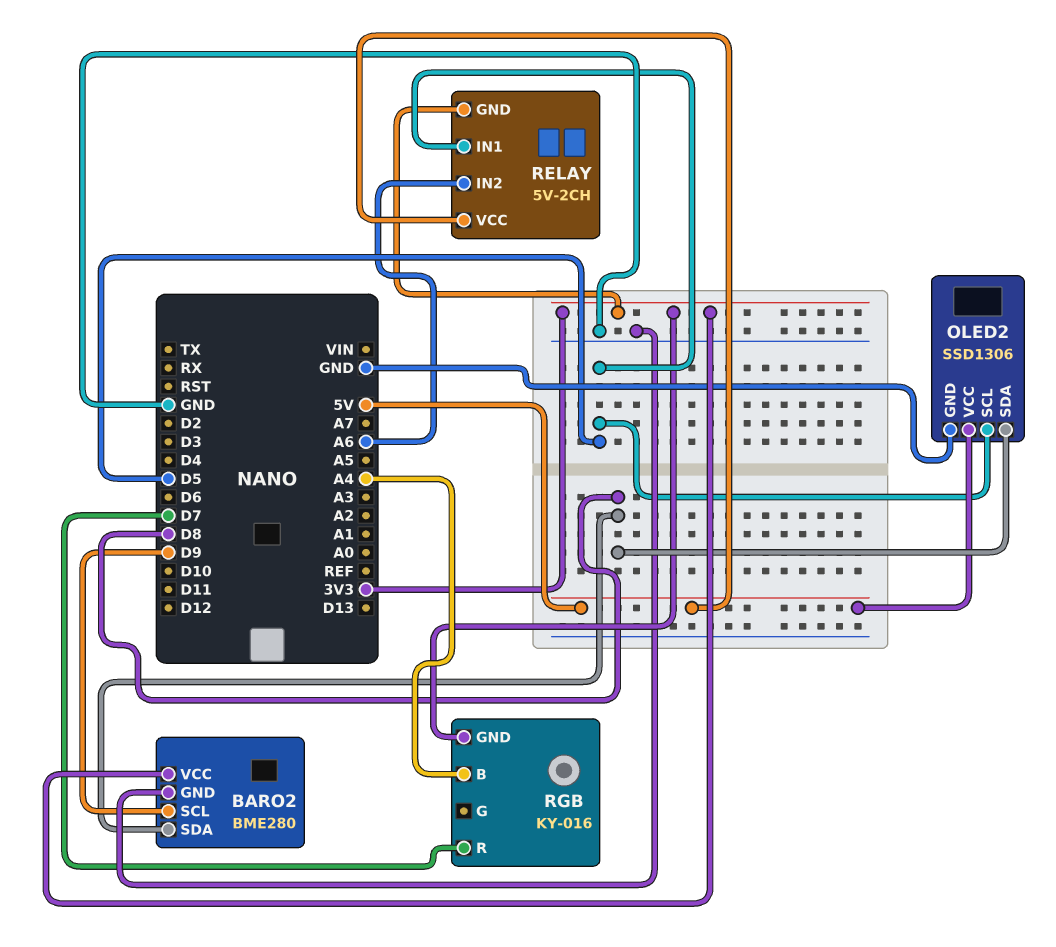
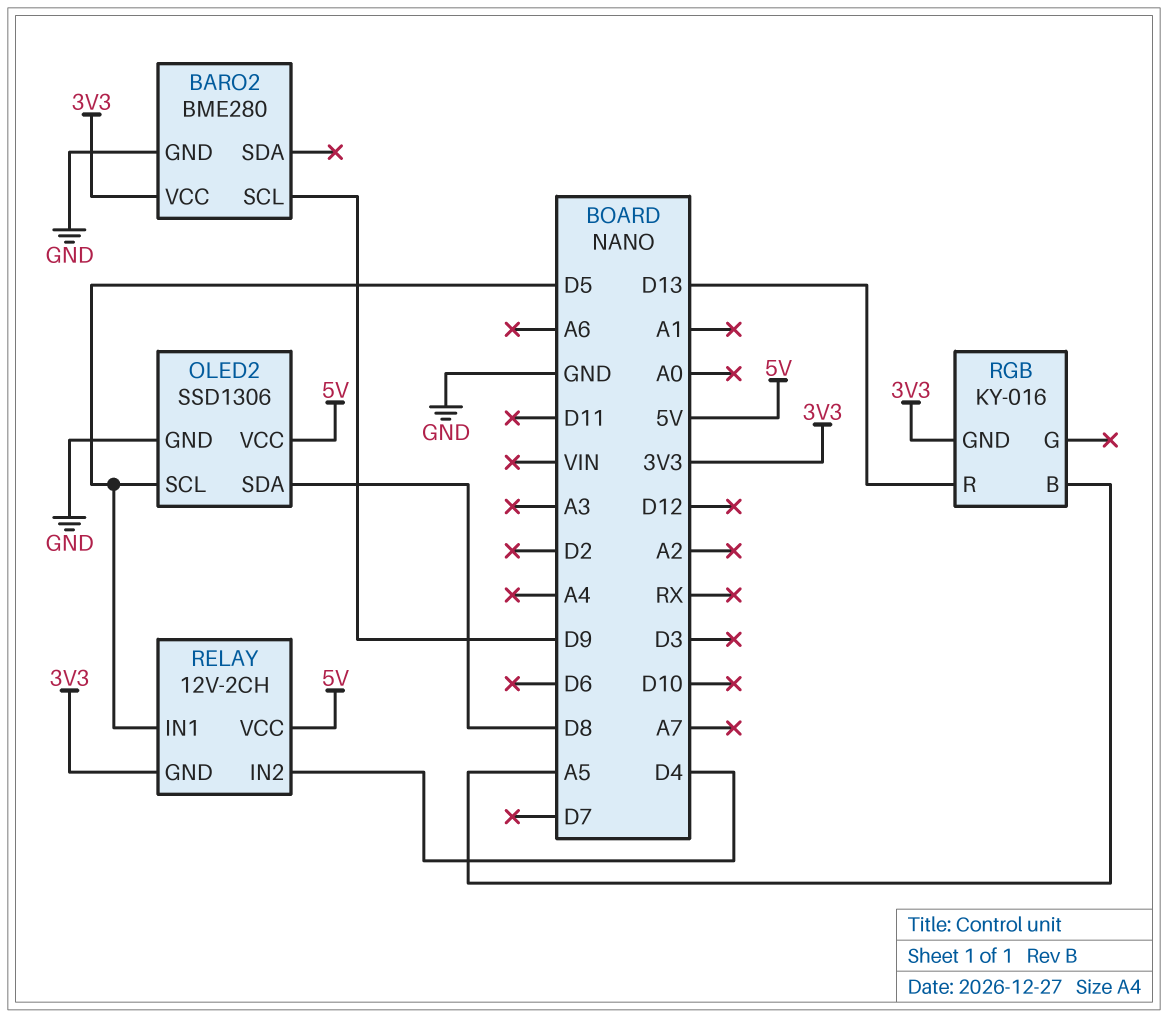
BARO2 pin SDA: D8 -> none
RELAY: 5V-2CH -> 12V-2CH
RELAY pin IN2: A6 -> D4
RGB pin B: A4 -> A5
RGB pin R: D7 -> D13

